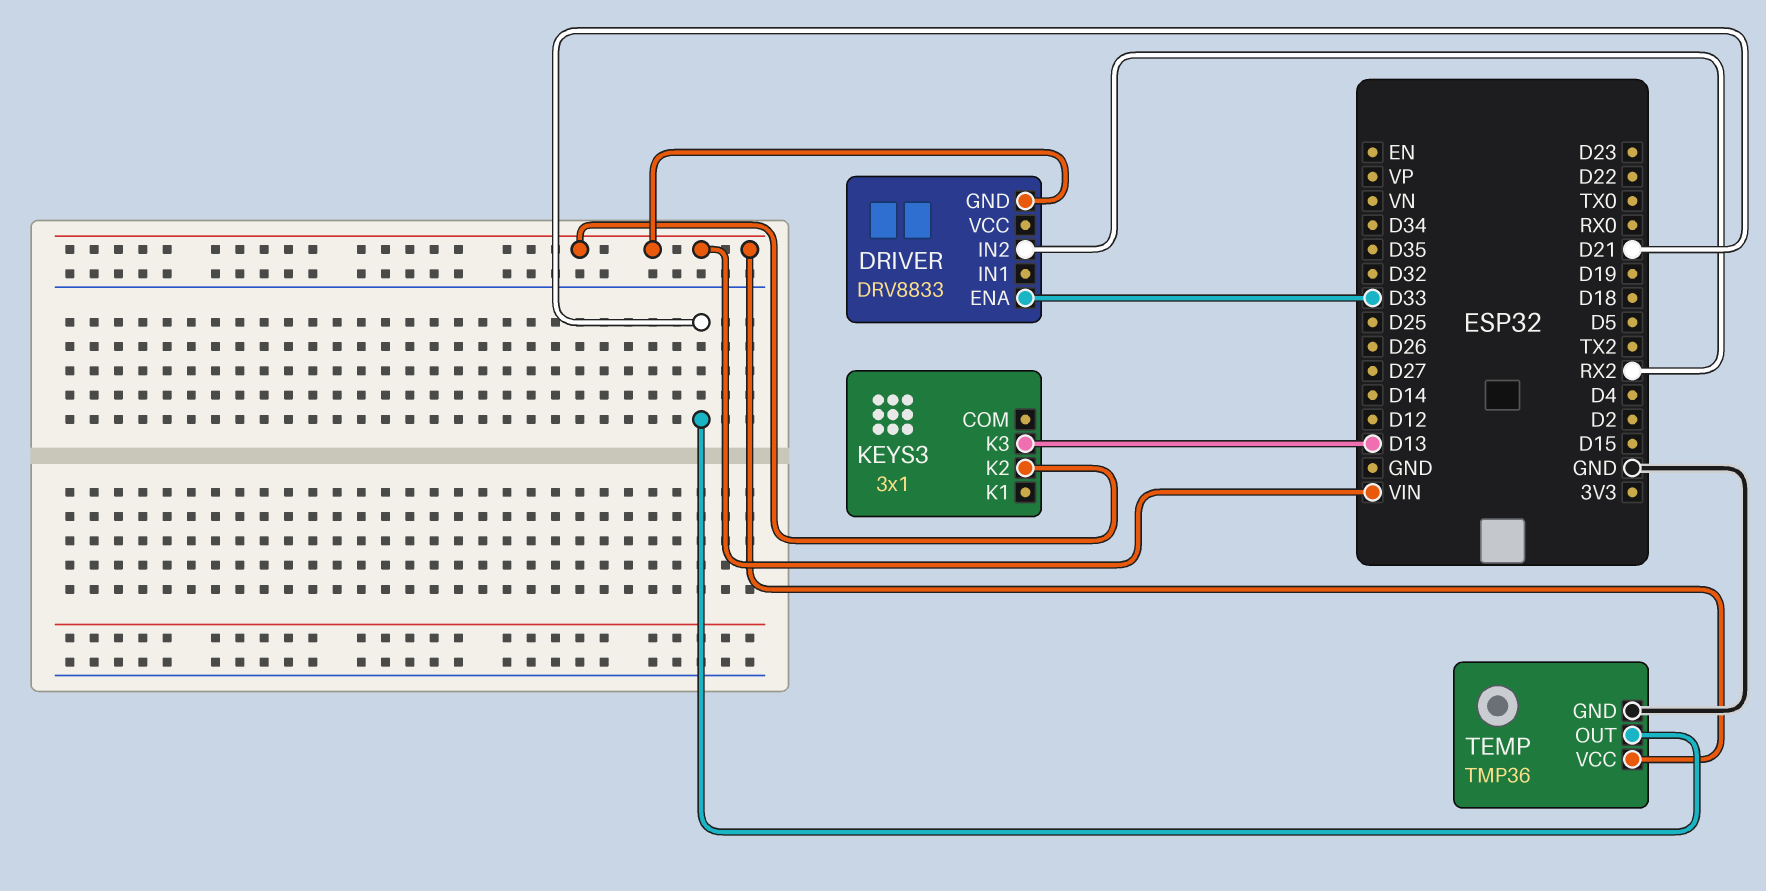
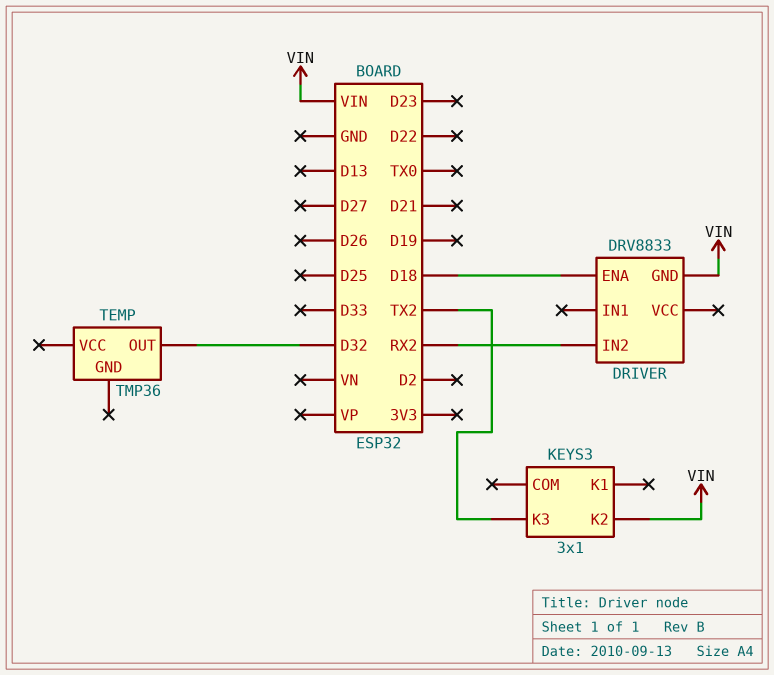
DRIVER pin ENA: D33 -> D18
KEYS3 pin K3: D13 -> TX2
TEMP pin GND: GND -> none
TEMP pin OUT: D21 -> D32
TEMP pin VCC: VIN -> none

